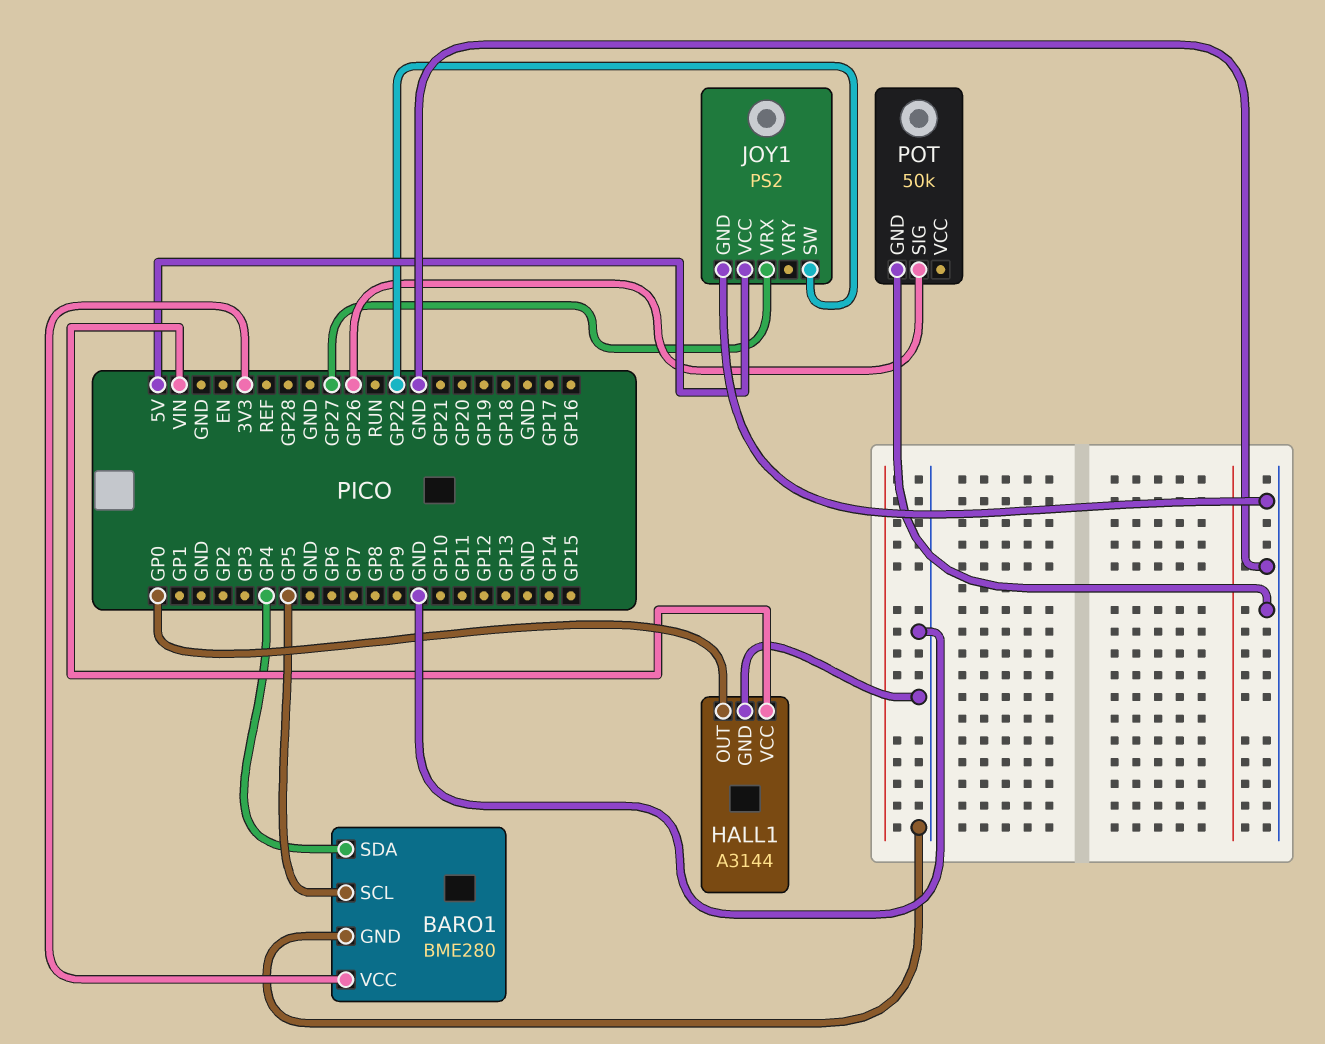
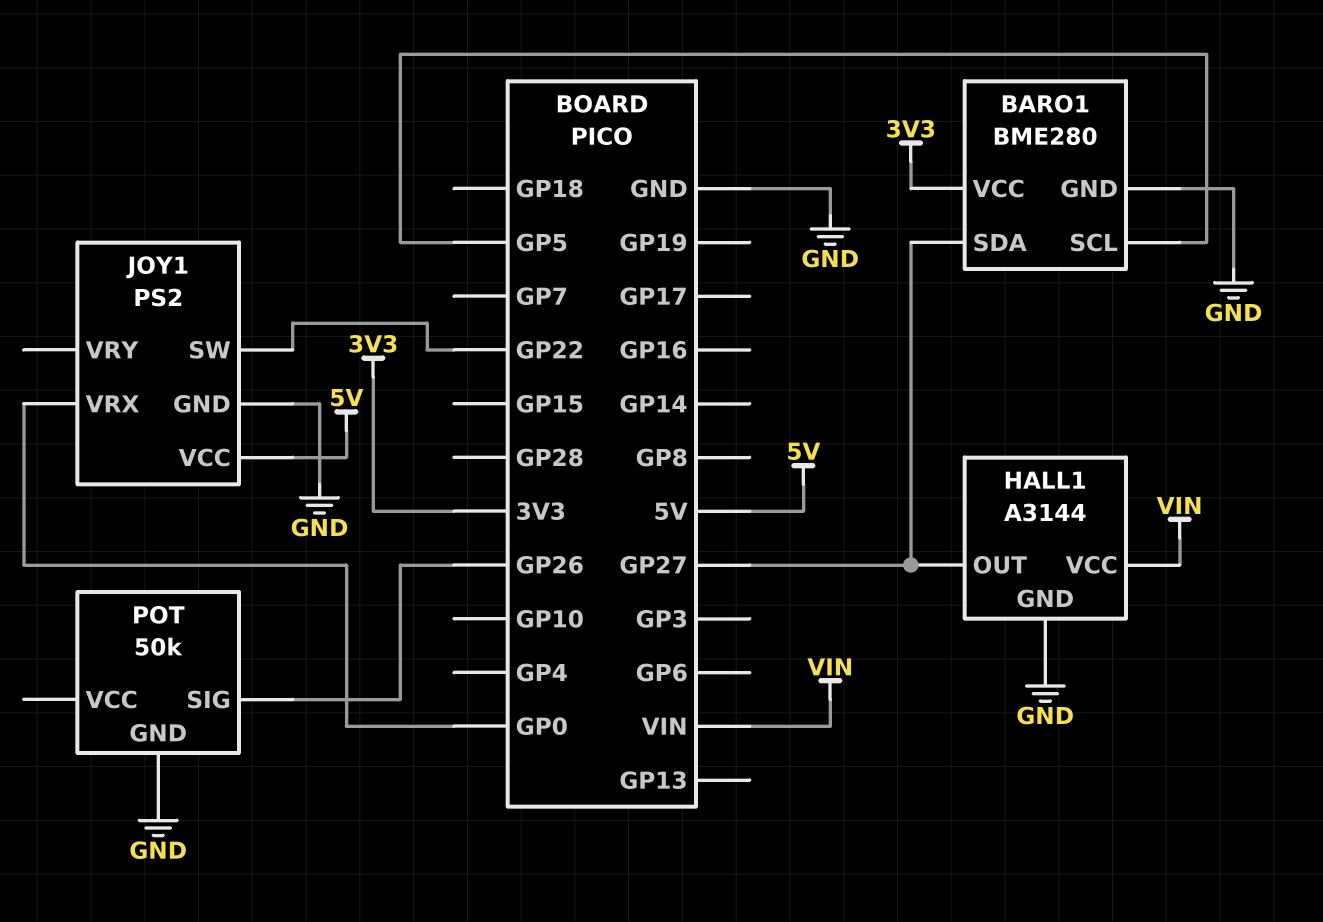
BARO1 pin SDA: GP4 -> GP27
HALL1 pin OUT: GP0 -> GP27
JOY1 pin VRX: GP27 -> GP0

